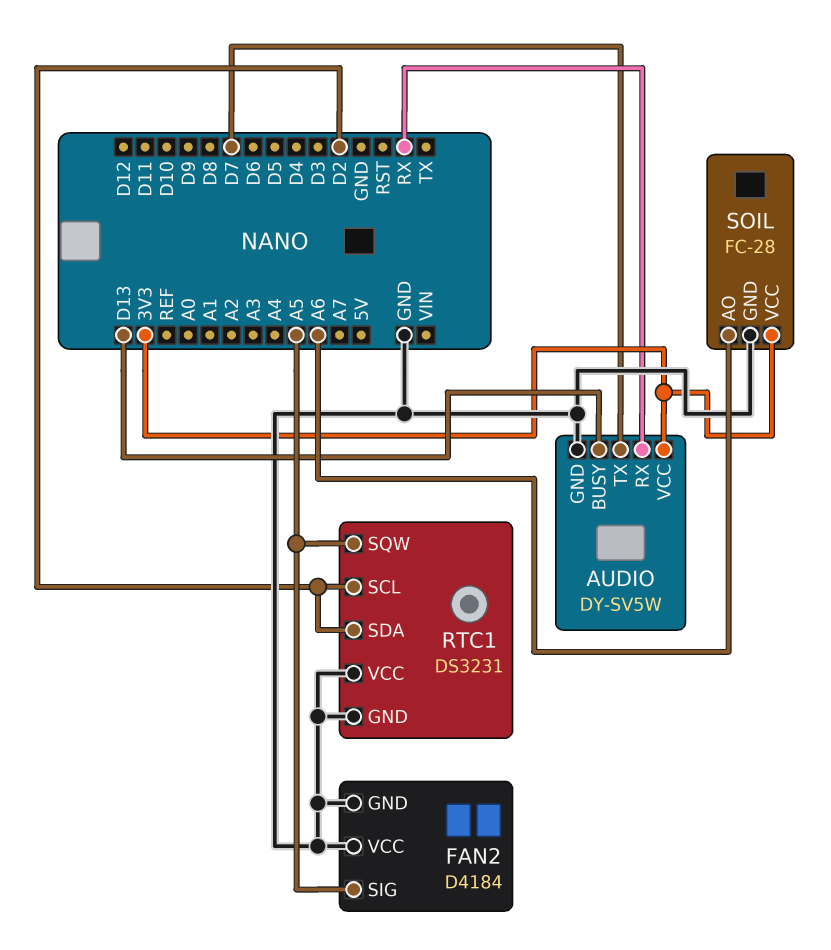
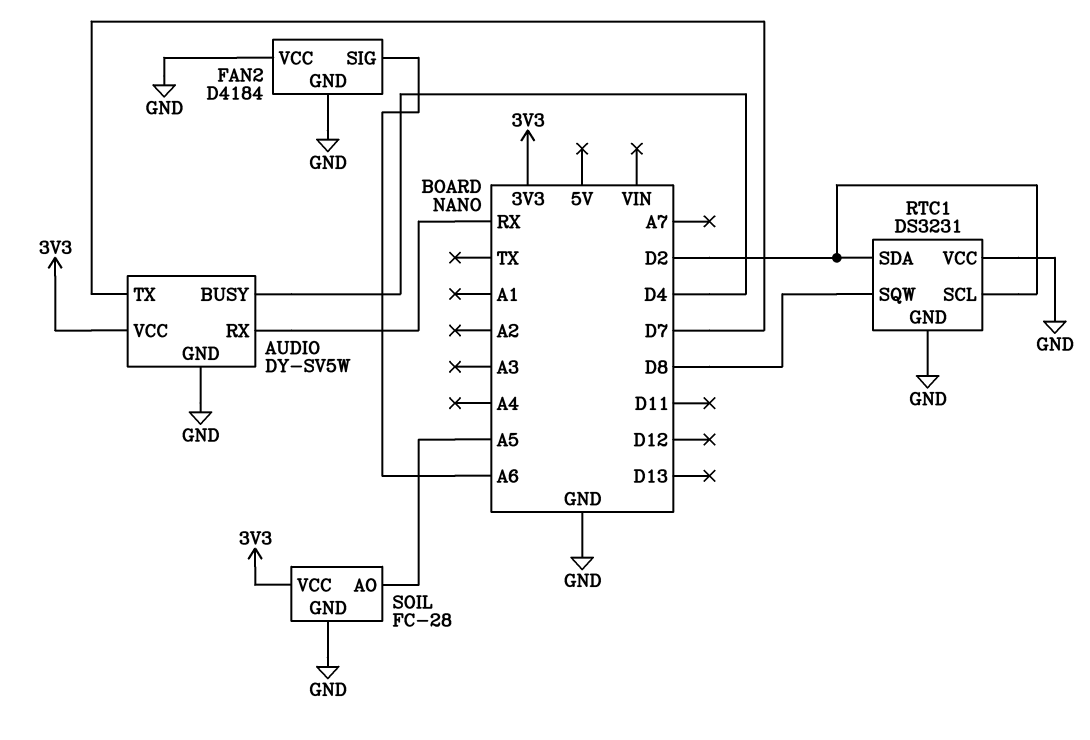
AUDIO pin BUSY: D13 -> D4
FAN2 pin SIG: A5 -> A6
RTC1 pin SQW: A5 -> D8
SOIL pin AO: A6 -> A5

